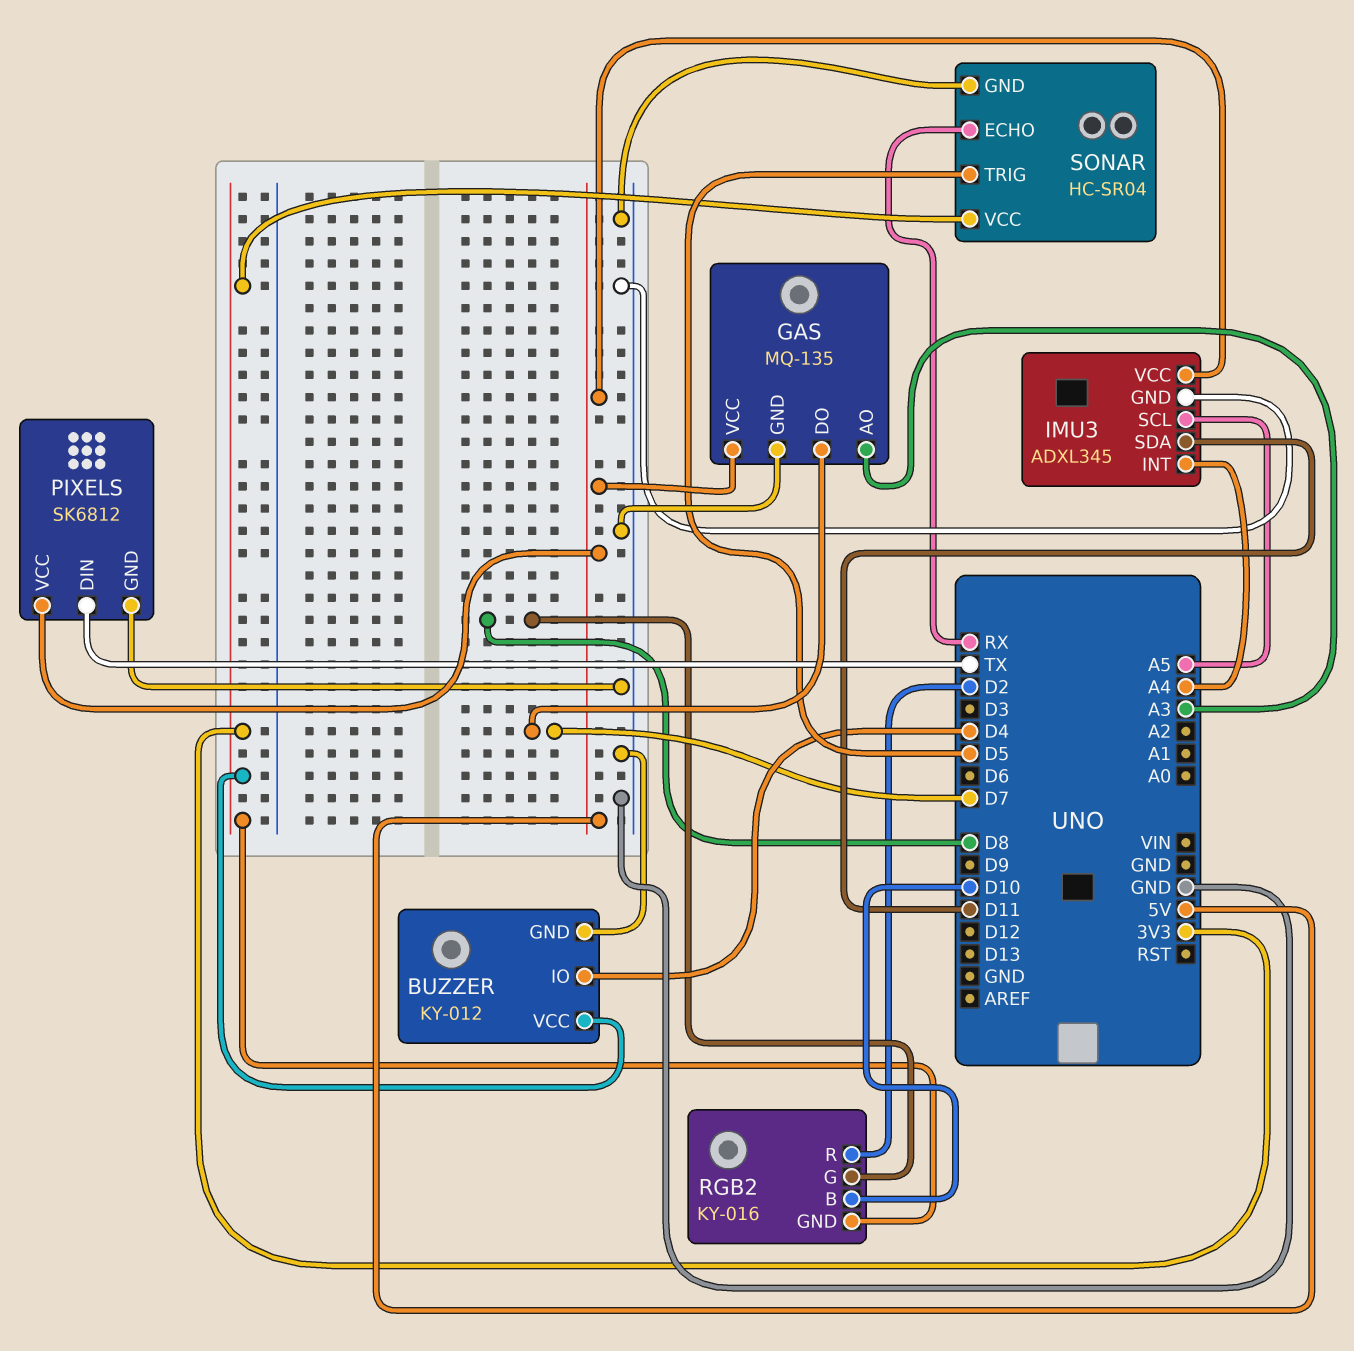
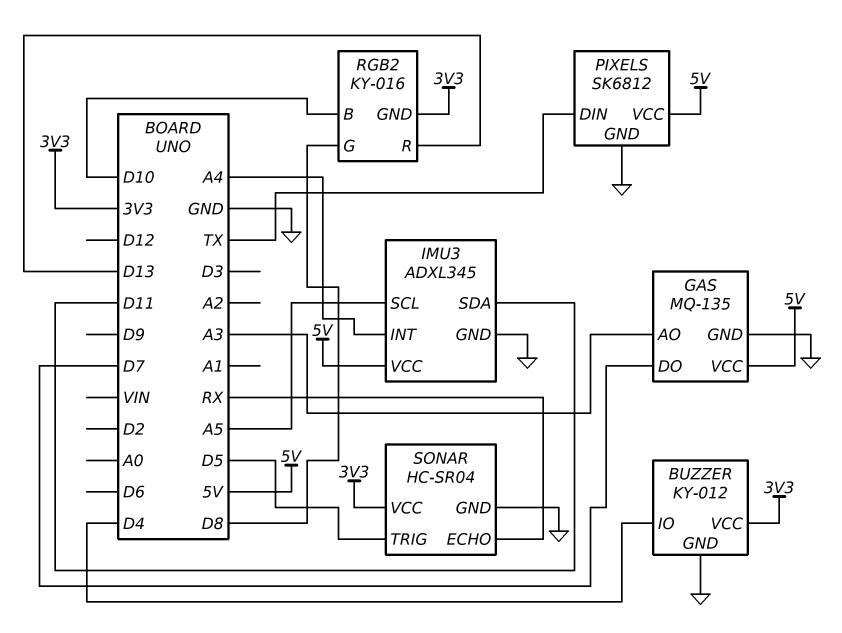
RGB2 pin R: D2 -> D13

